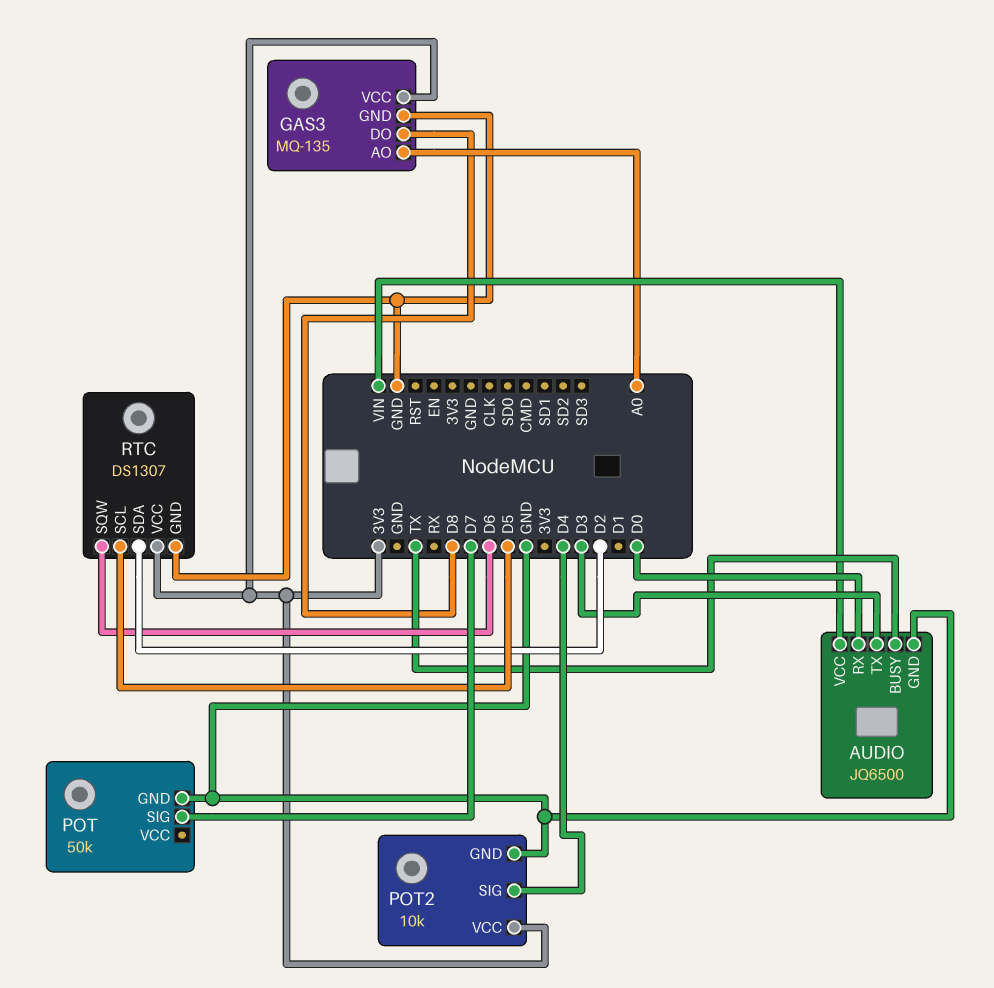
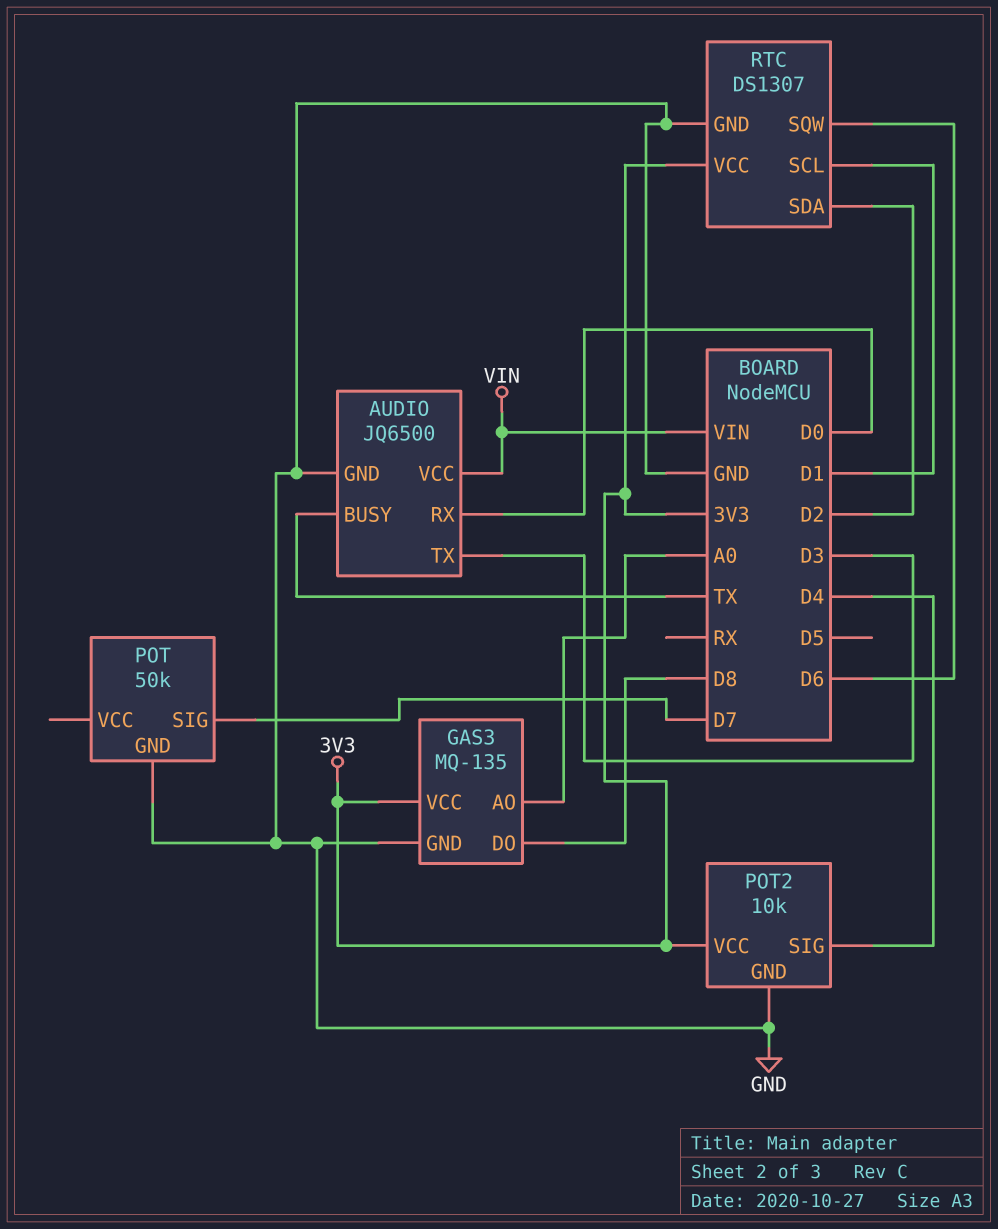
RTC pin SCL: D5 -> D1

